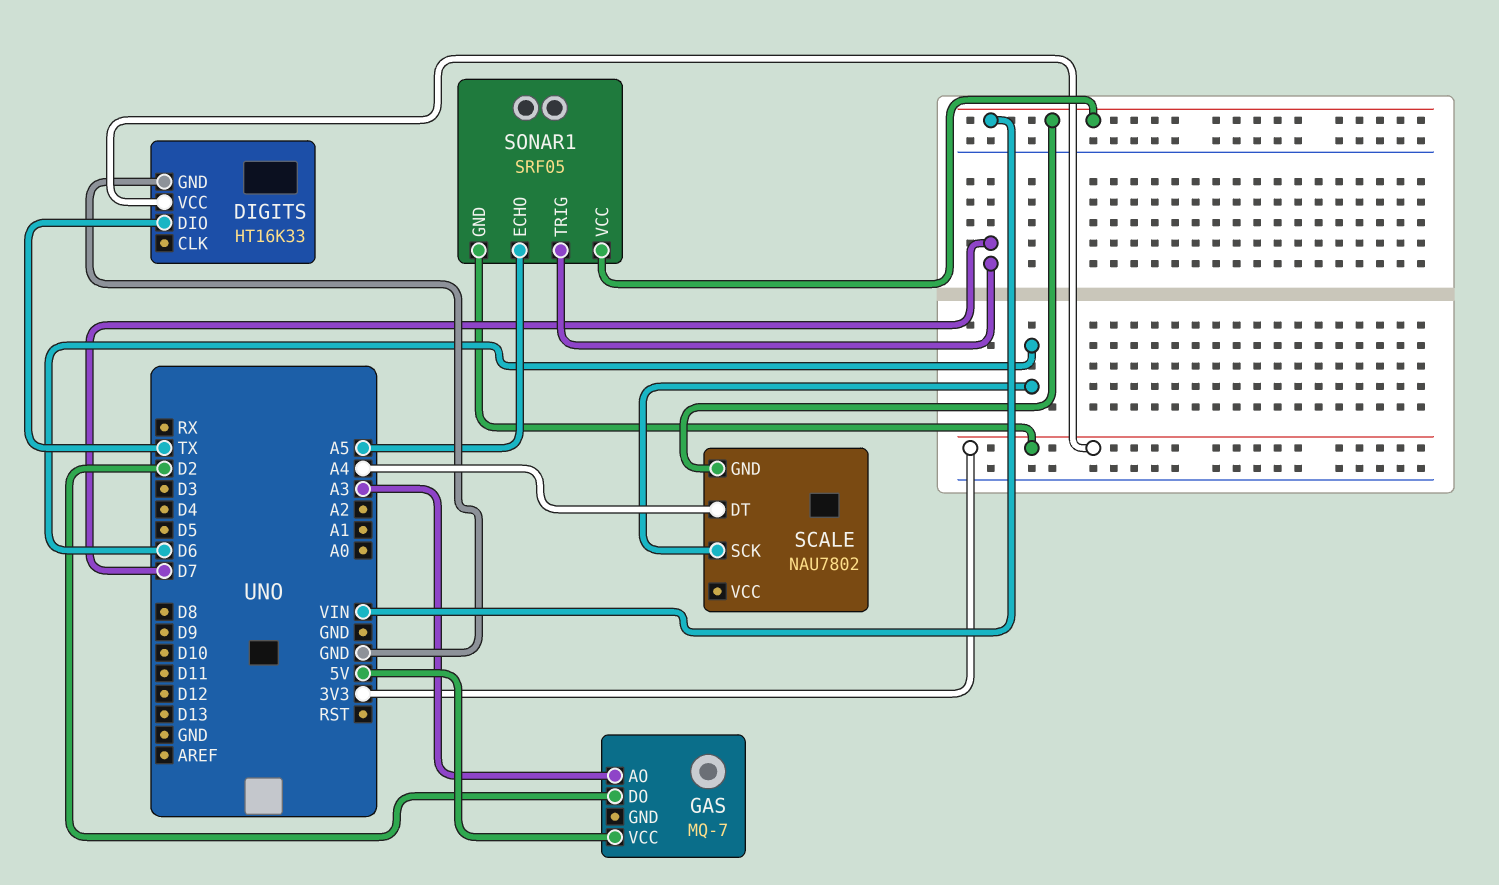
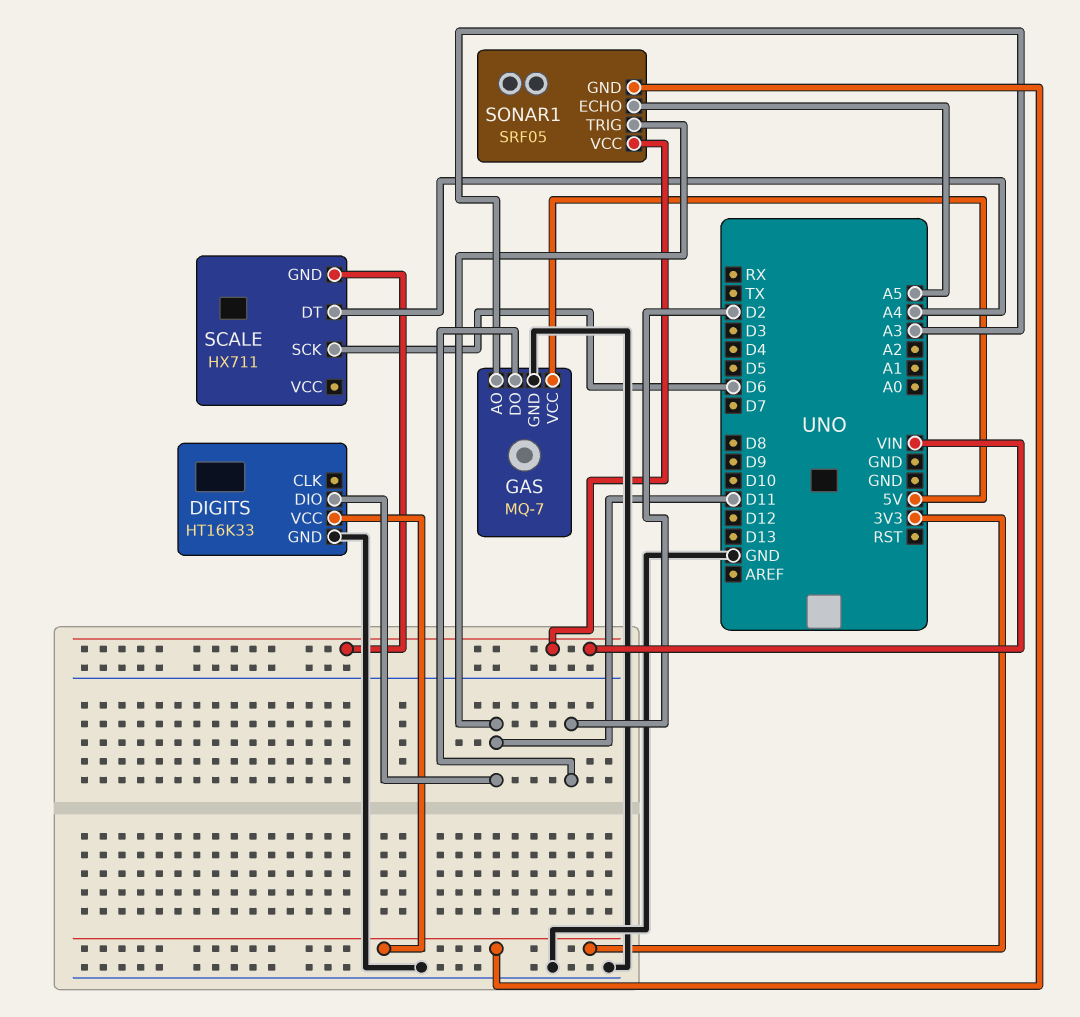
DIGITS pin DIO: TX -> D11
GAS pin GND: none -> GND
SCALE: NAU7802 -> HX711
SONAR1 pin TRIG: D7 -> D11

